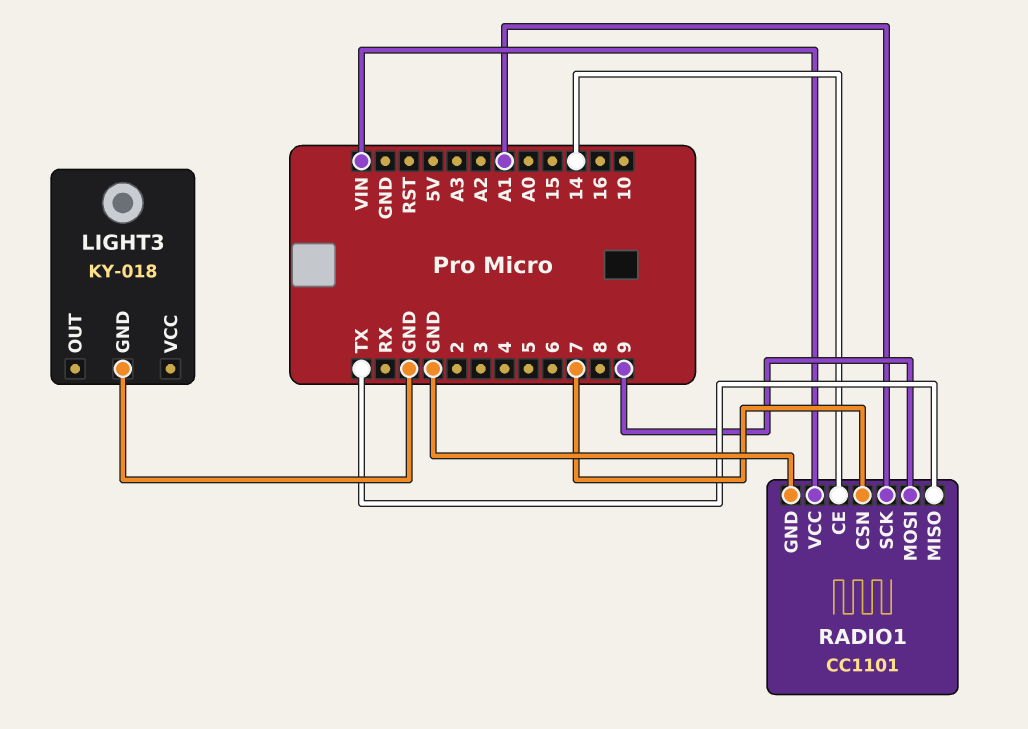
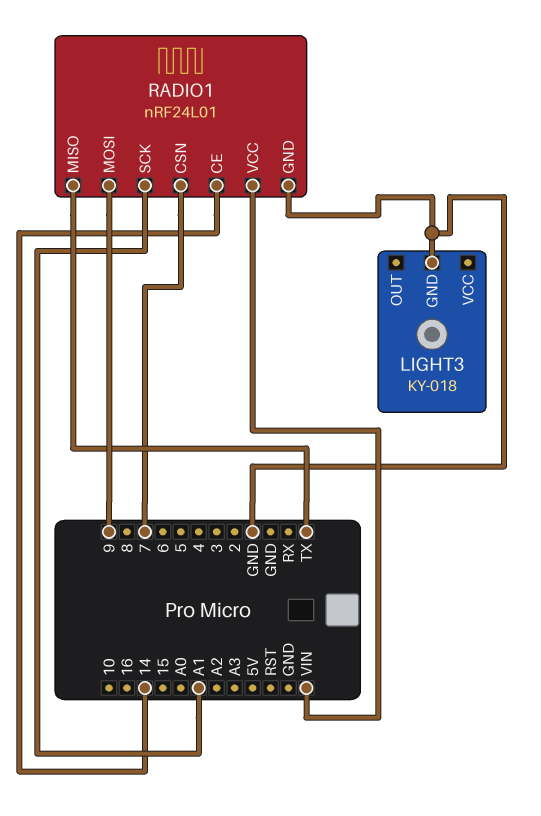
RADIO1: CC1101 -> nRF24L01

